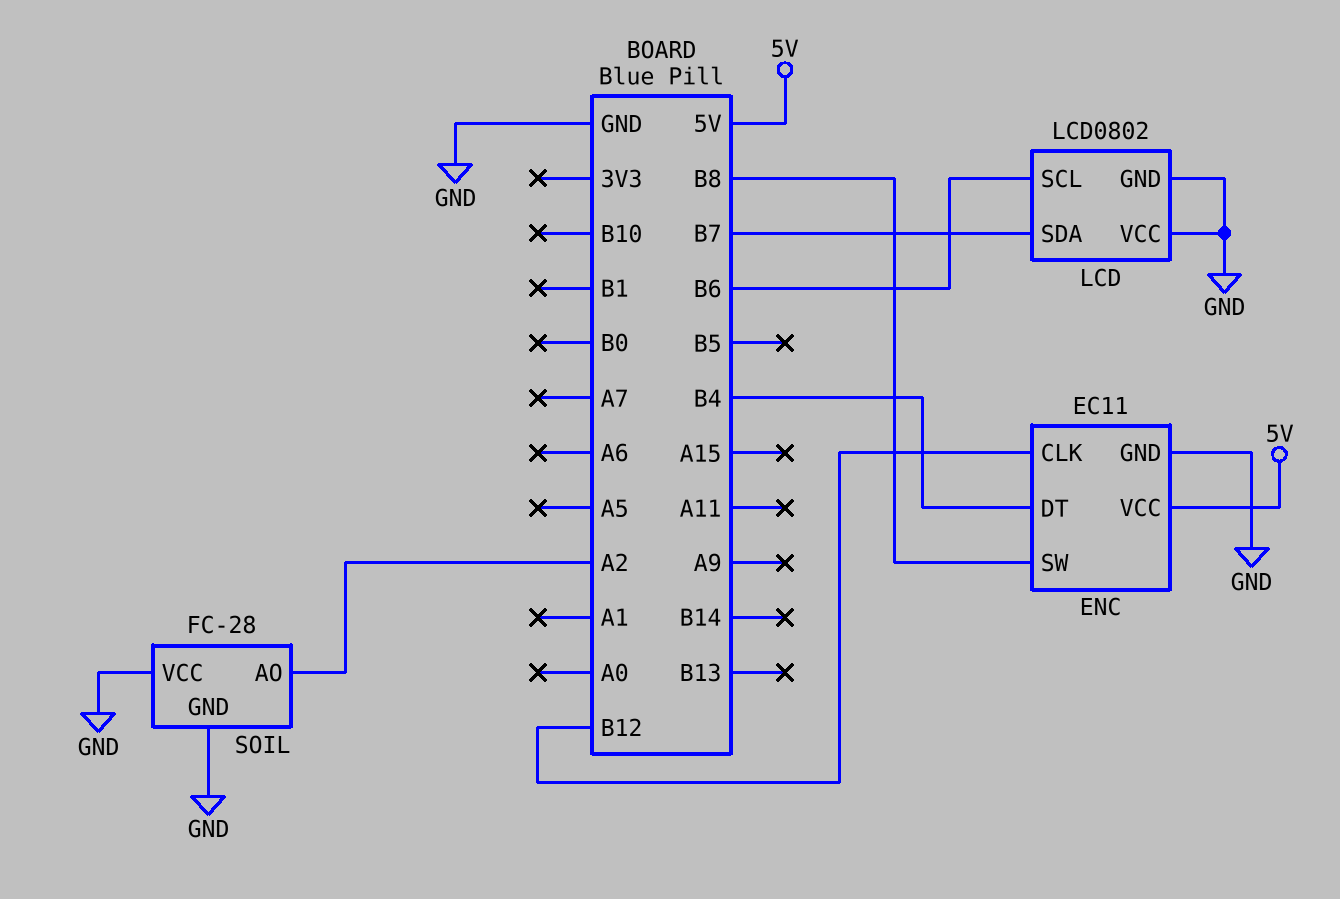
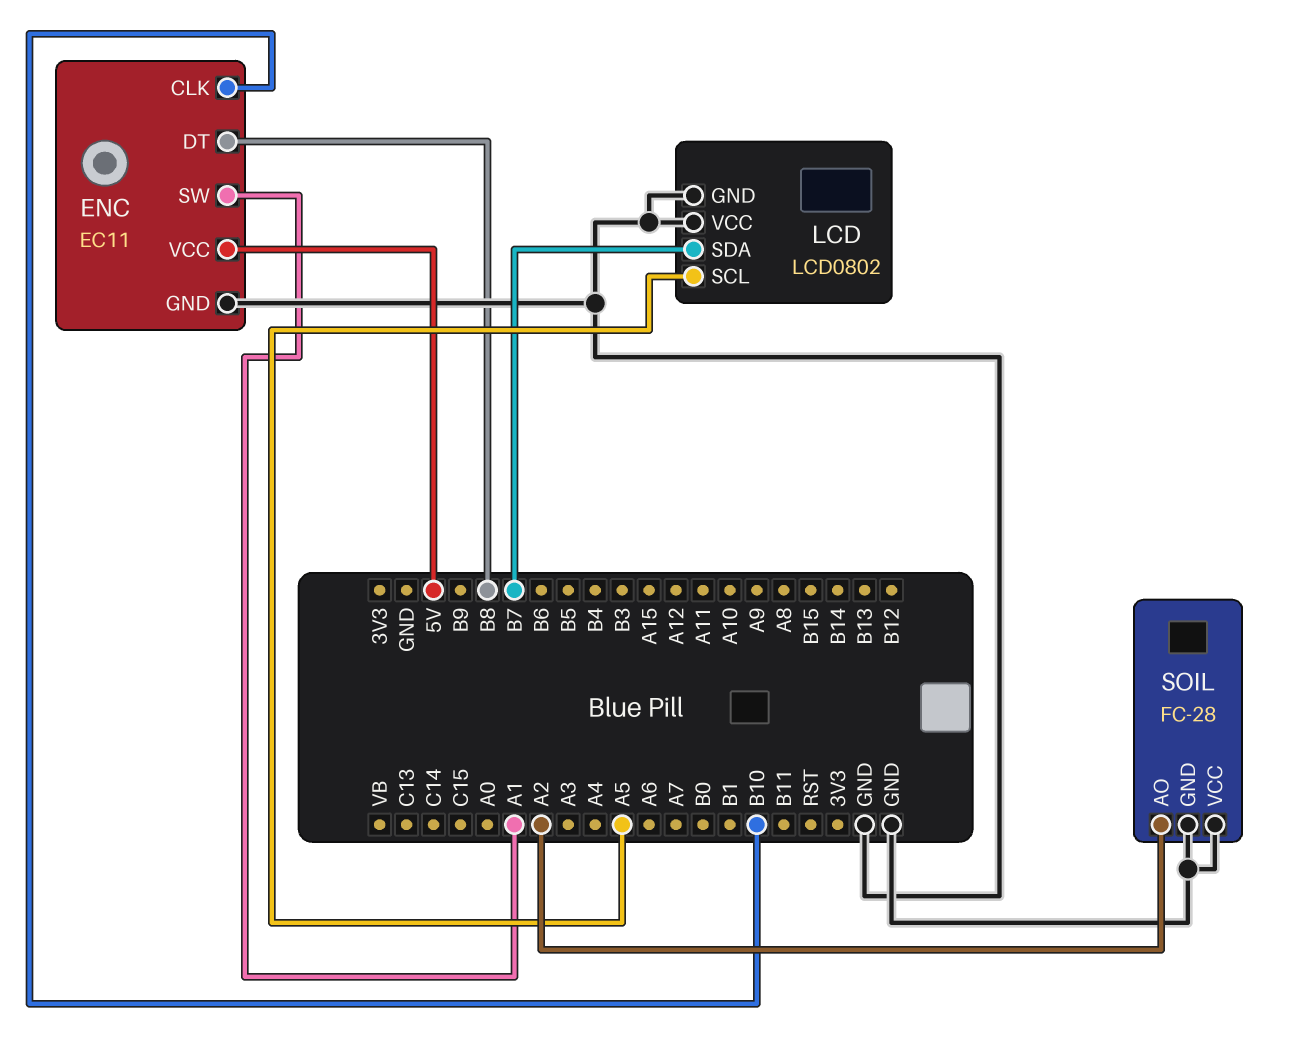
ENC pin CLK: B12 -> B10
ENC pin DT: B4 -> B8
ENC pin SW: B8 -> A1
LCD pin SCL: B6 -> A5

